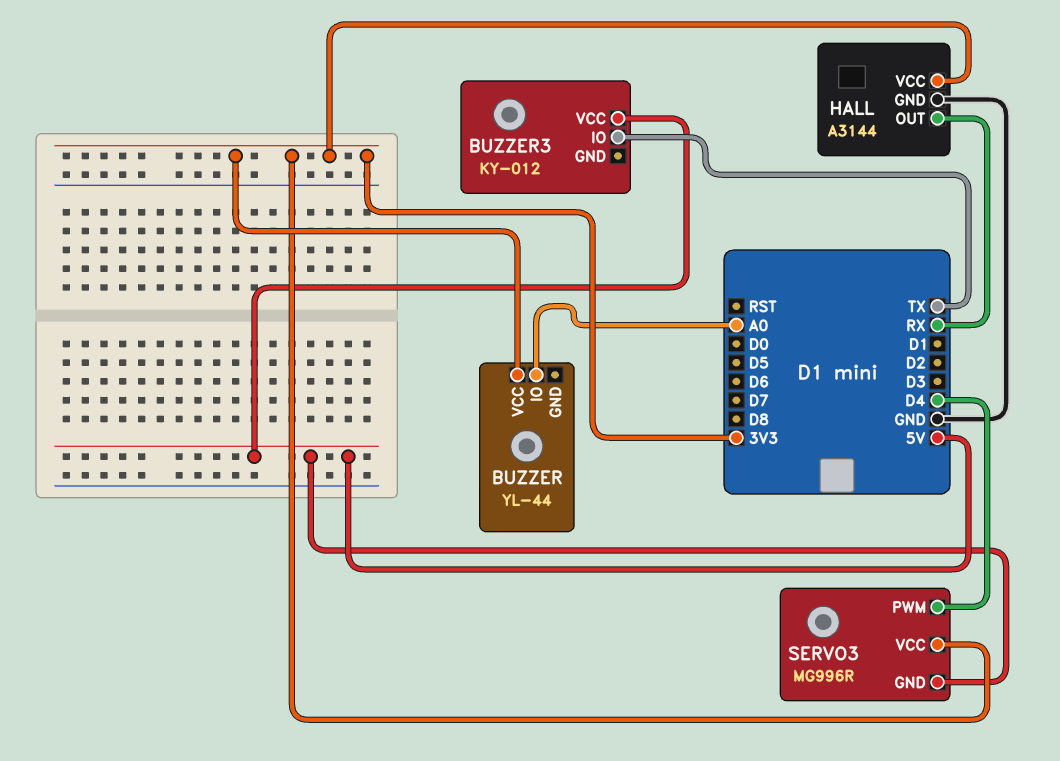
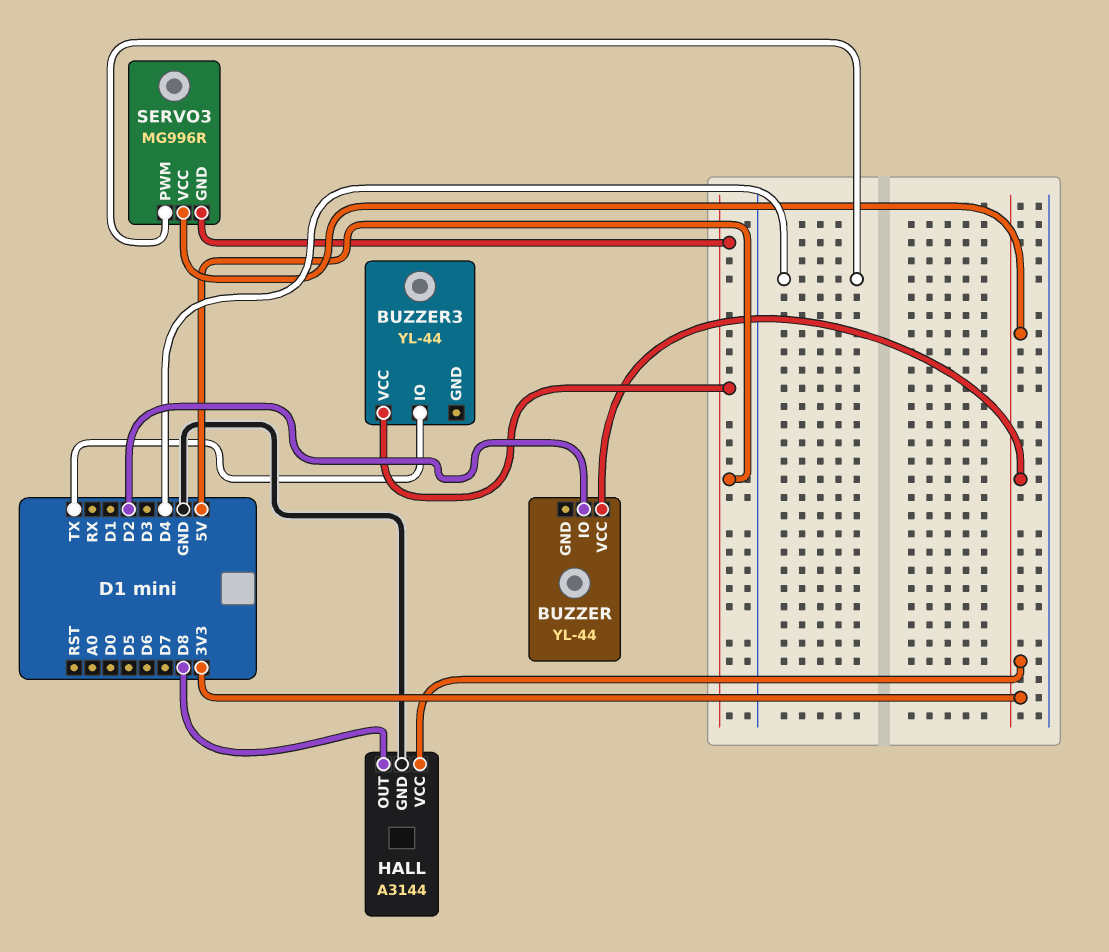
BUZZER pin IO: A0 -> D2
BUZZER3: KY-012 -> YL-44
HALL pin OUT: RX -> D8

